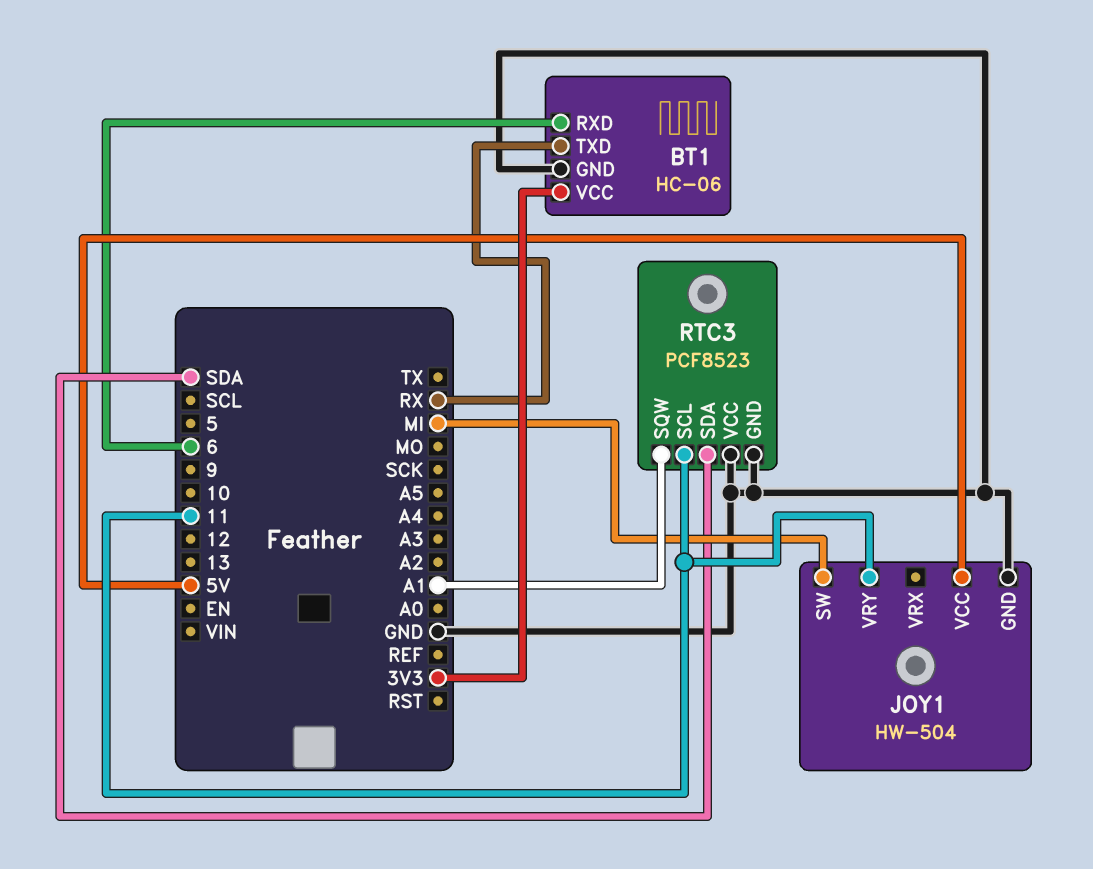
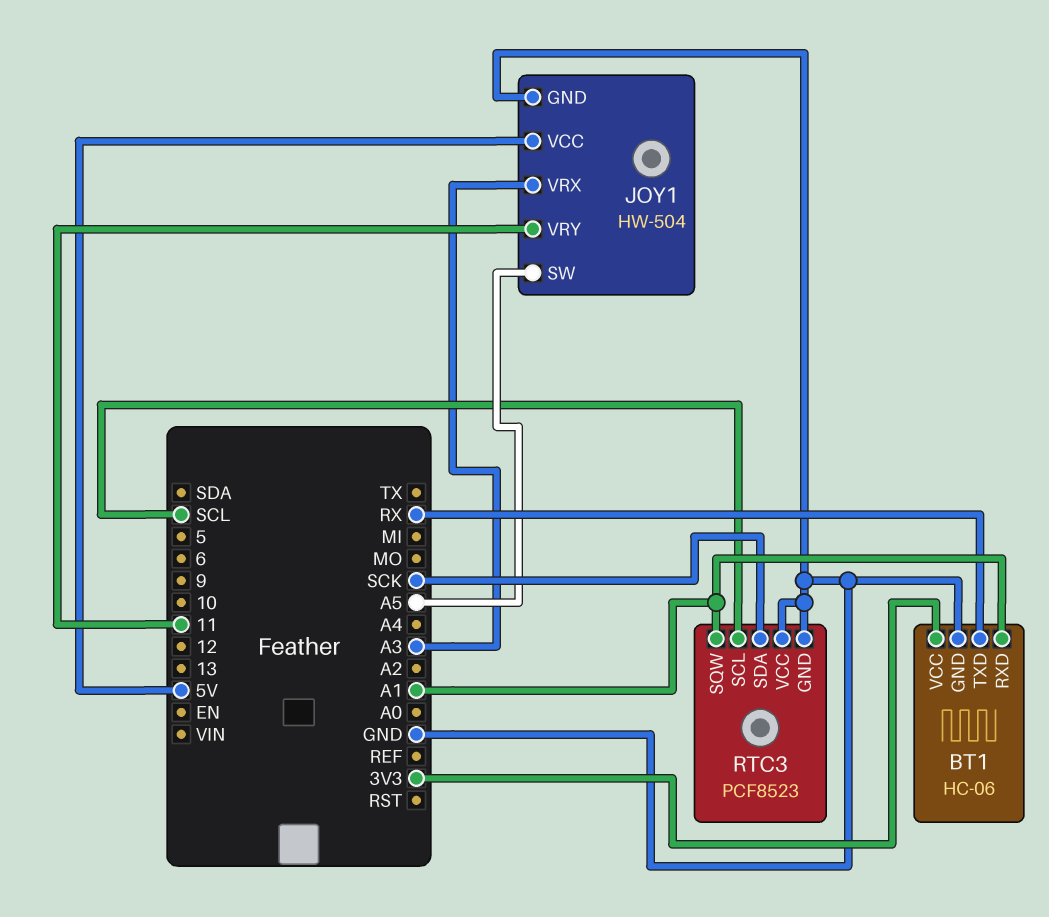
BT1 pin RXD: 6 -> A1
JOY1 pin SW: MI -> A5
JOY1 pin VRX: none -> A3
RTC3 pin SCL: 11 -> SCL
RTC3 pin SDA: SDA -> SCK

